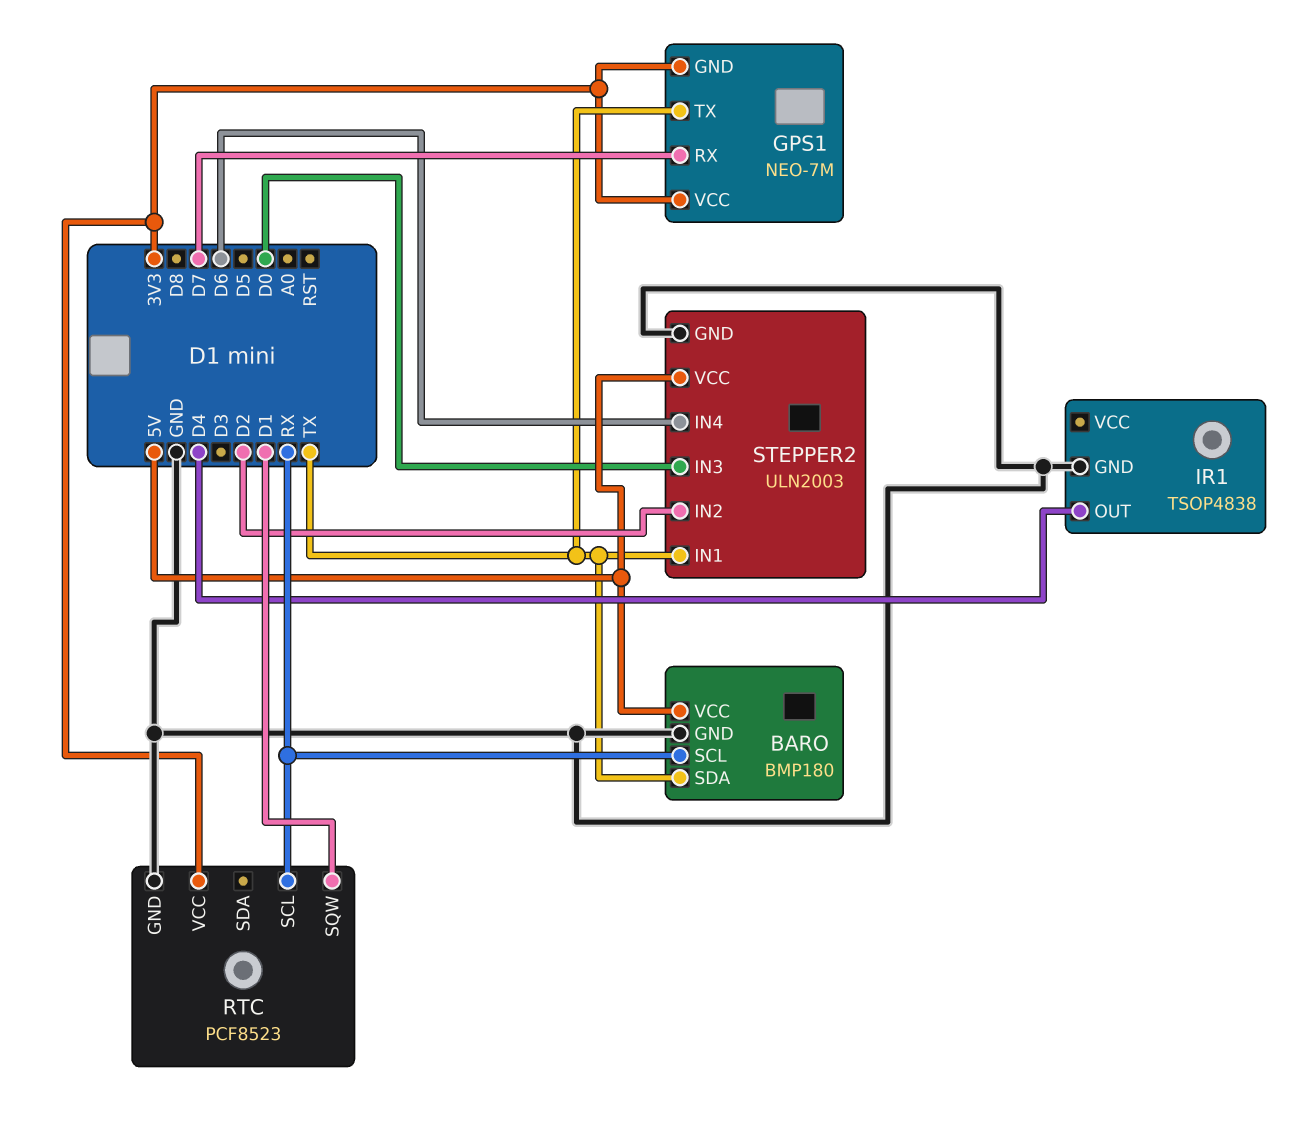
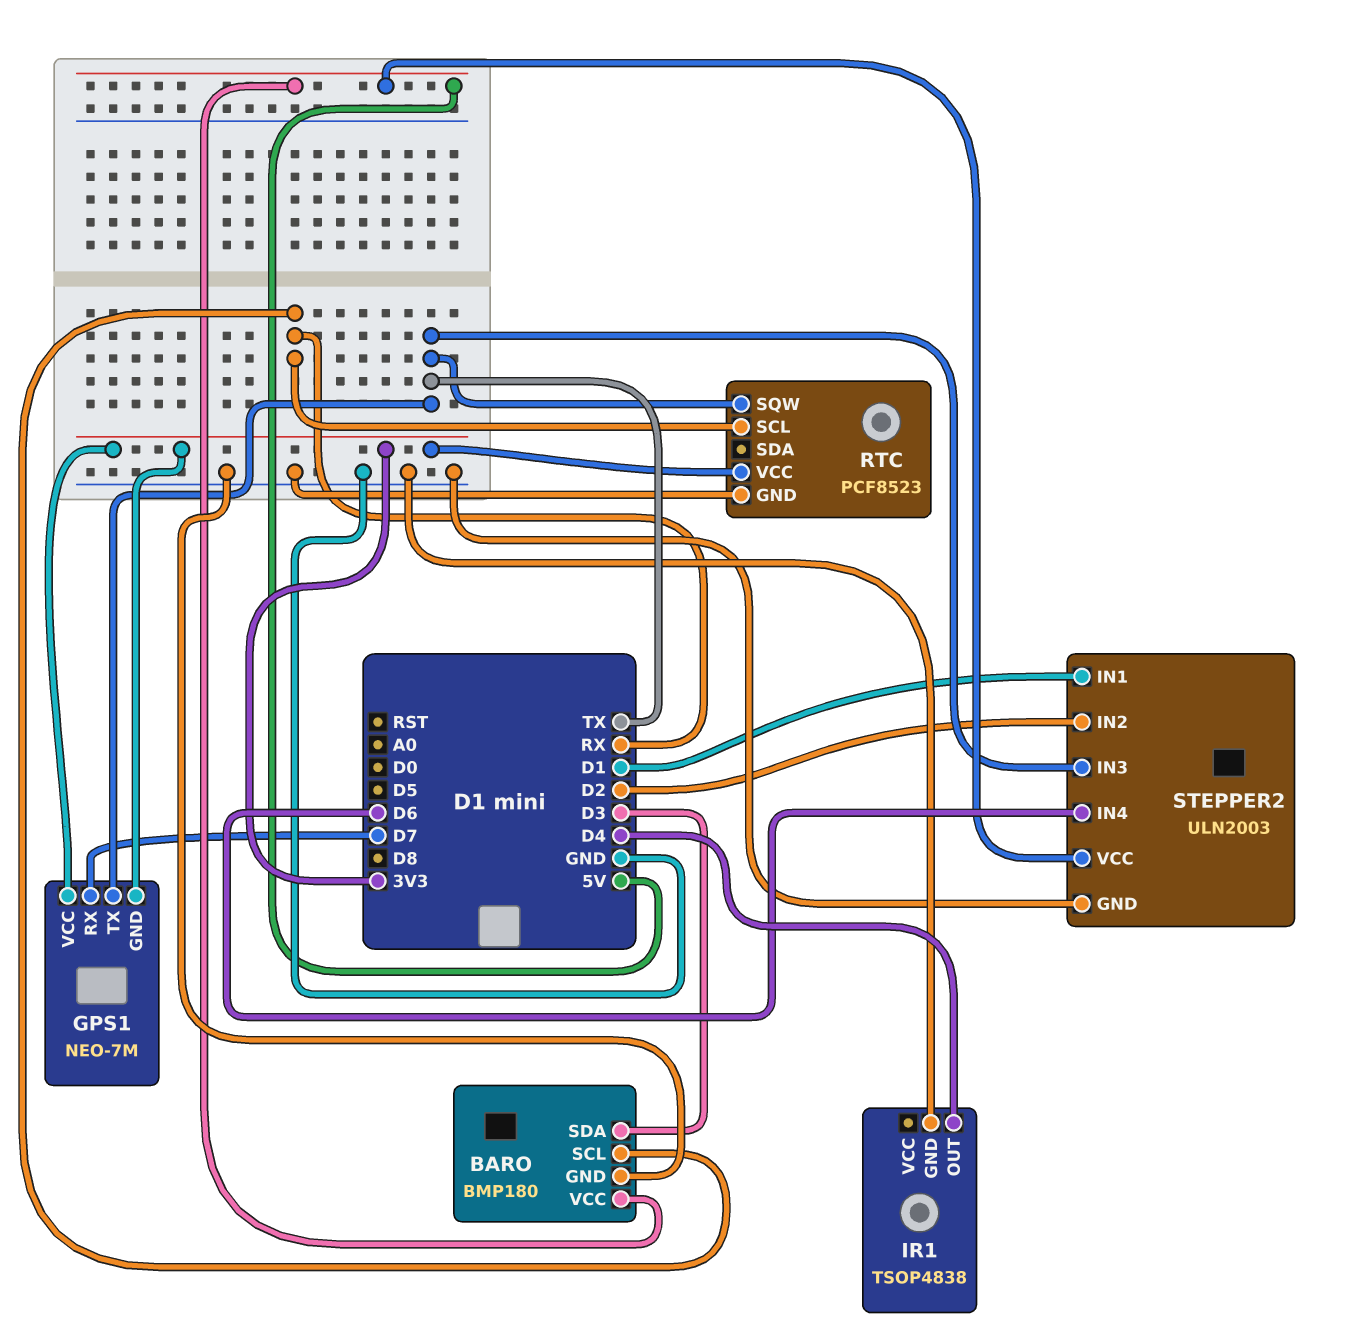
BARO pin SDA: TX -> D3
RTC pin SQW: D1 -> TX
STEPPER2 pin IN1: TX -> D1
STEPPER2 pin IN3: D0 -> TX

